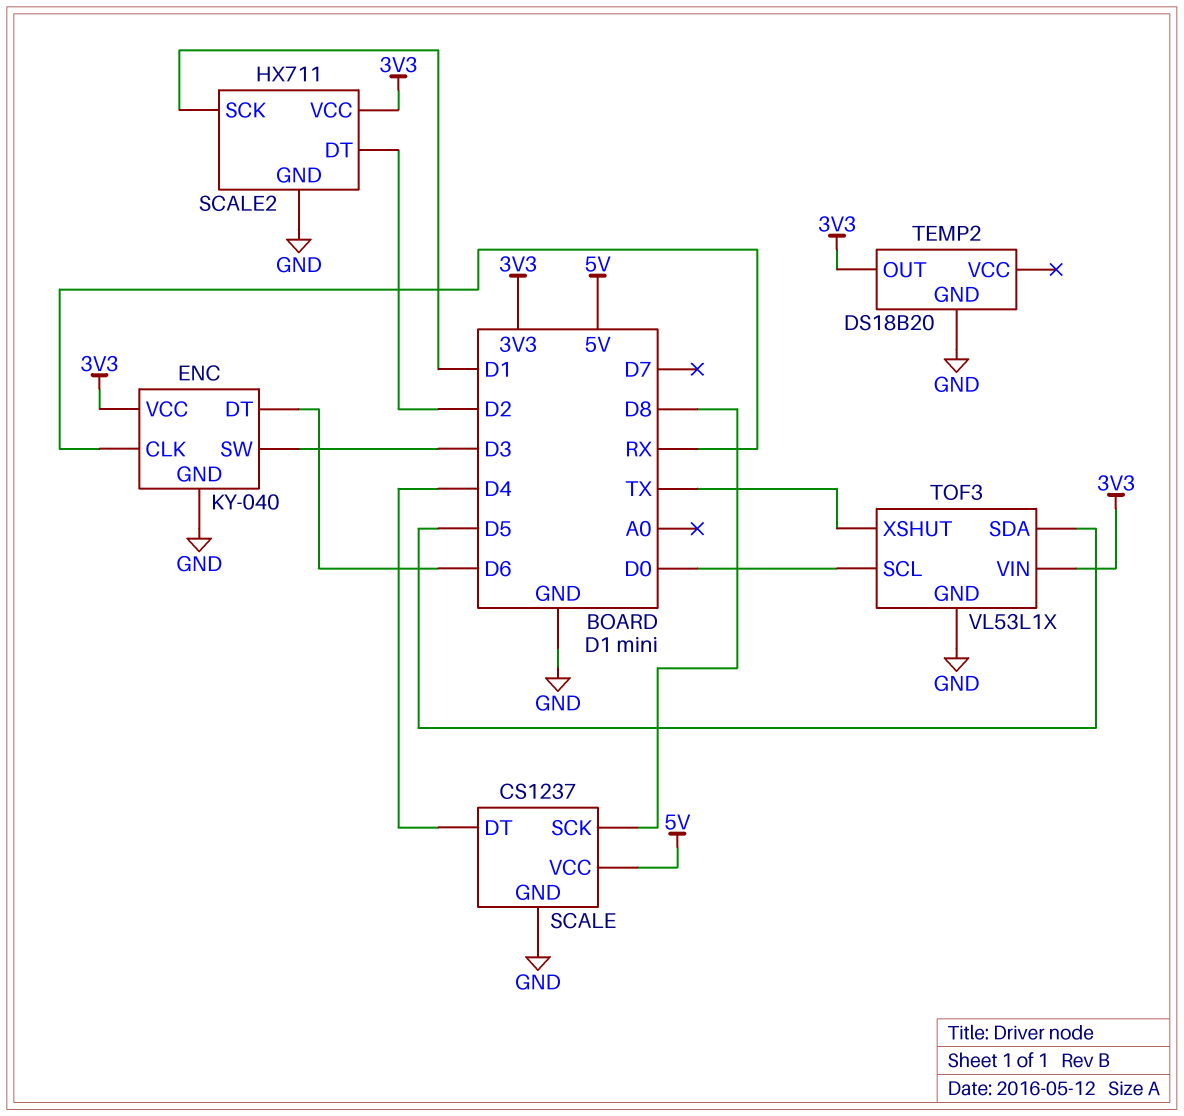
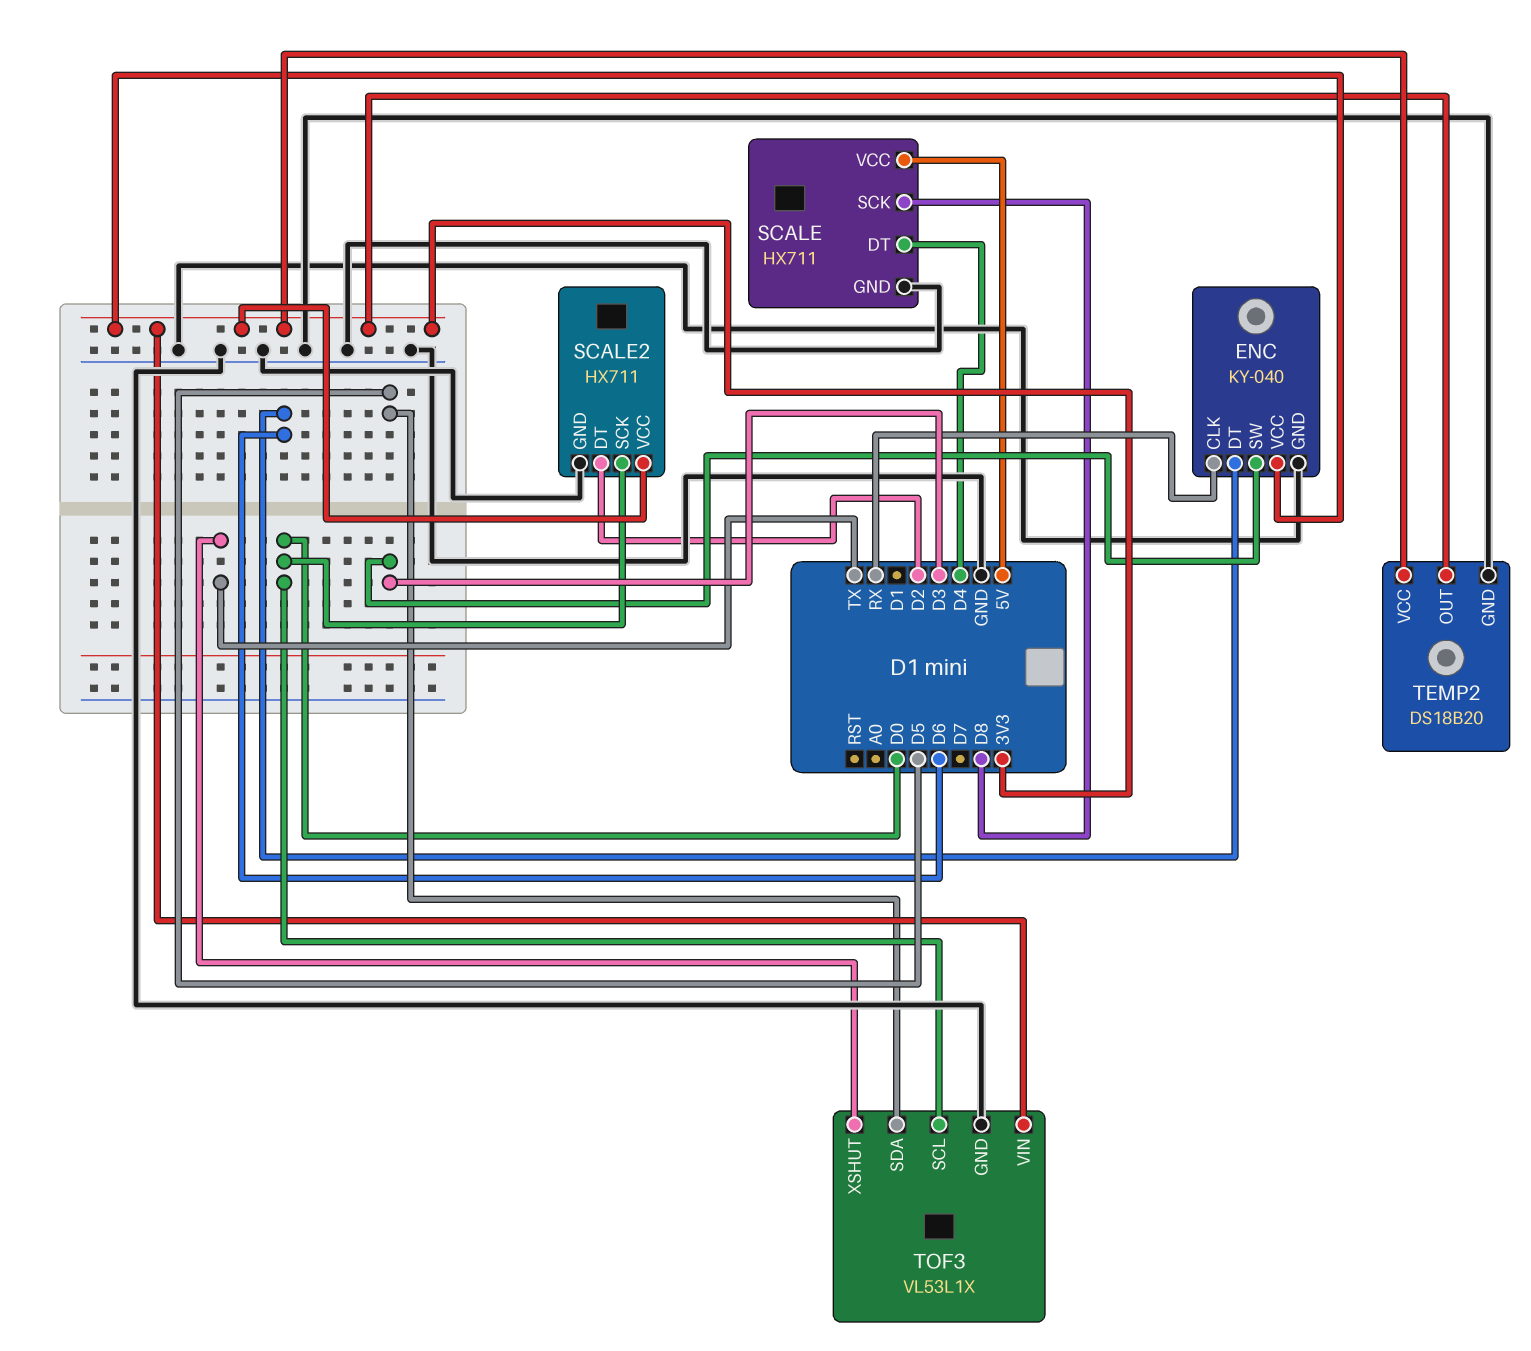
SCALE: CS1237 -> HX711
SCALE2 pin SCK: D1 -> D0
TEMP2 pin VCC: none -> 3V3

